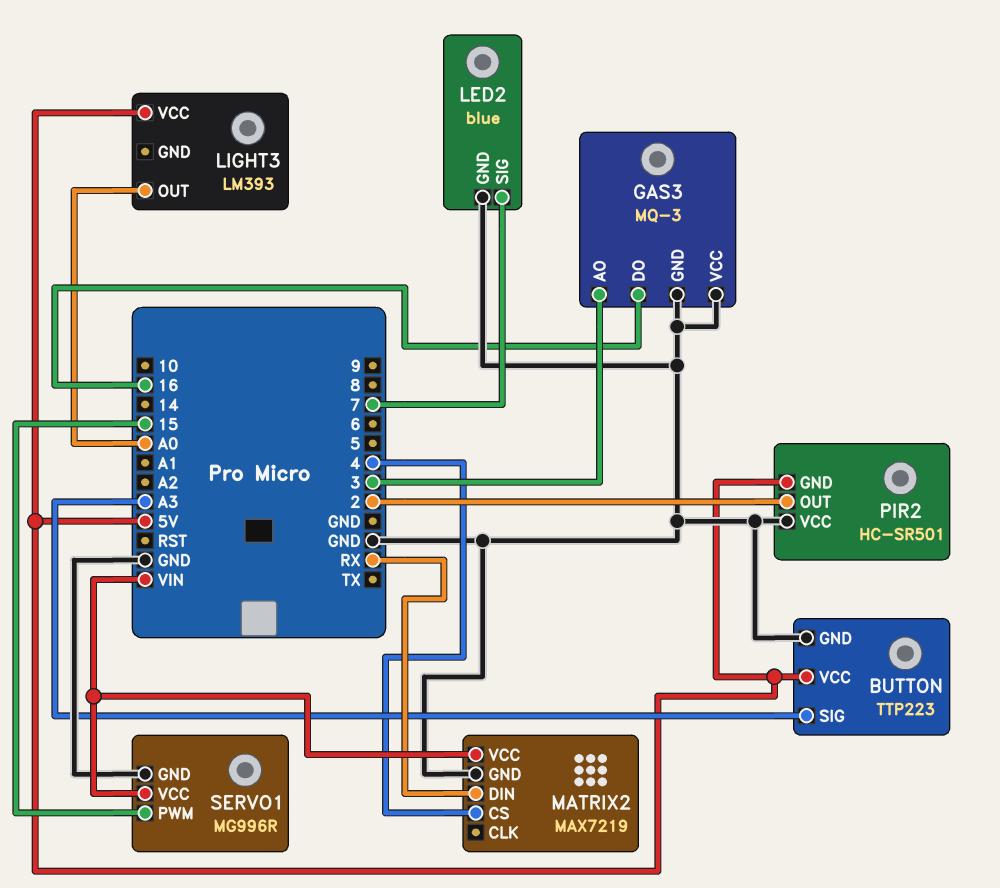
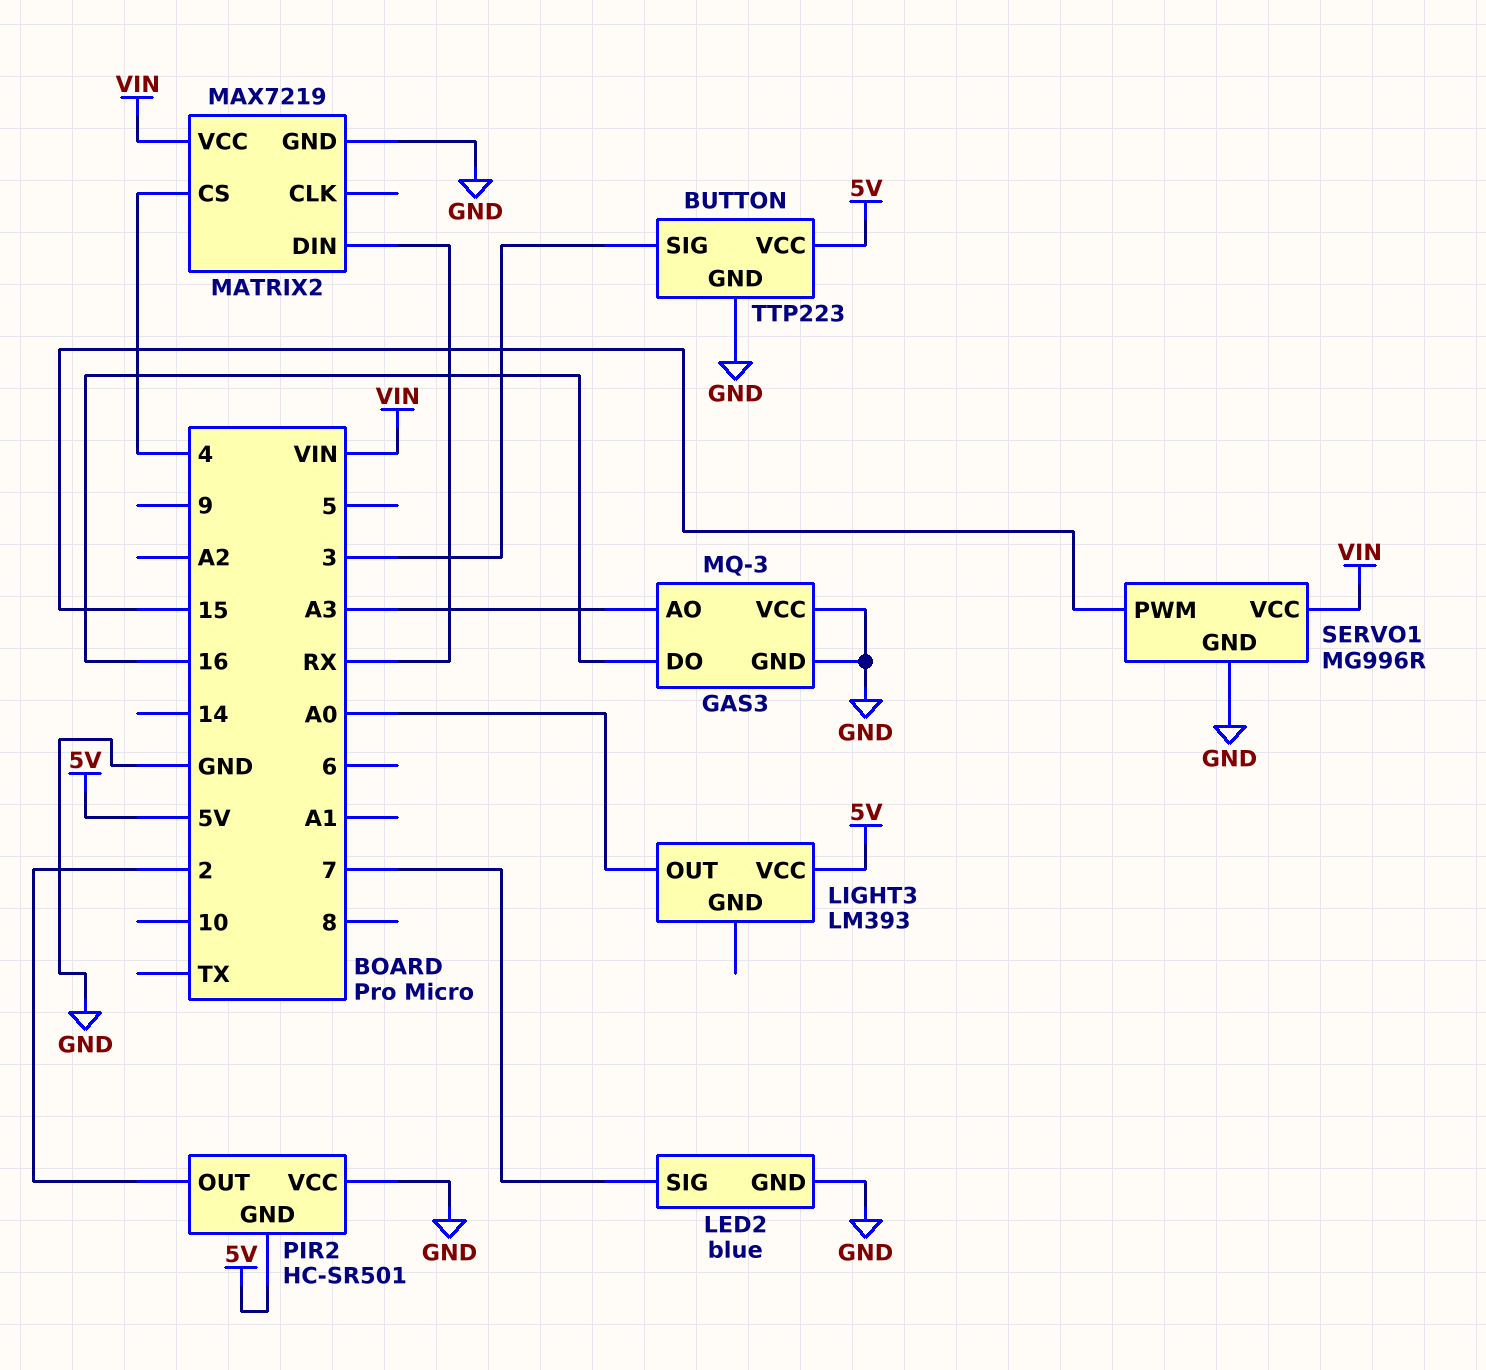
BUTTON pin SIG: A3 -> 3
GAS3 pin AO: 3 -> A3

